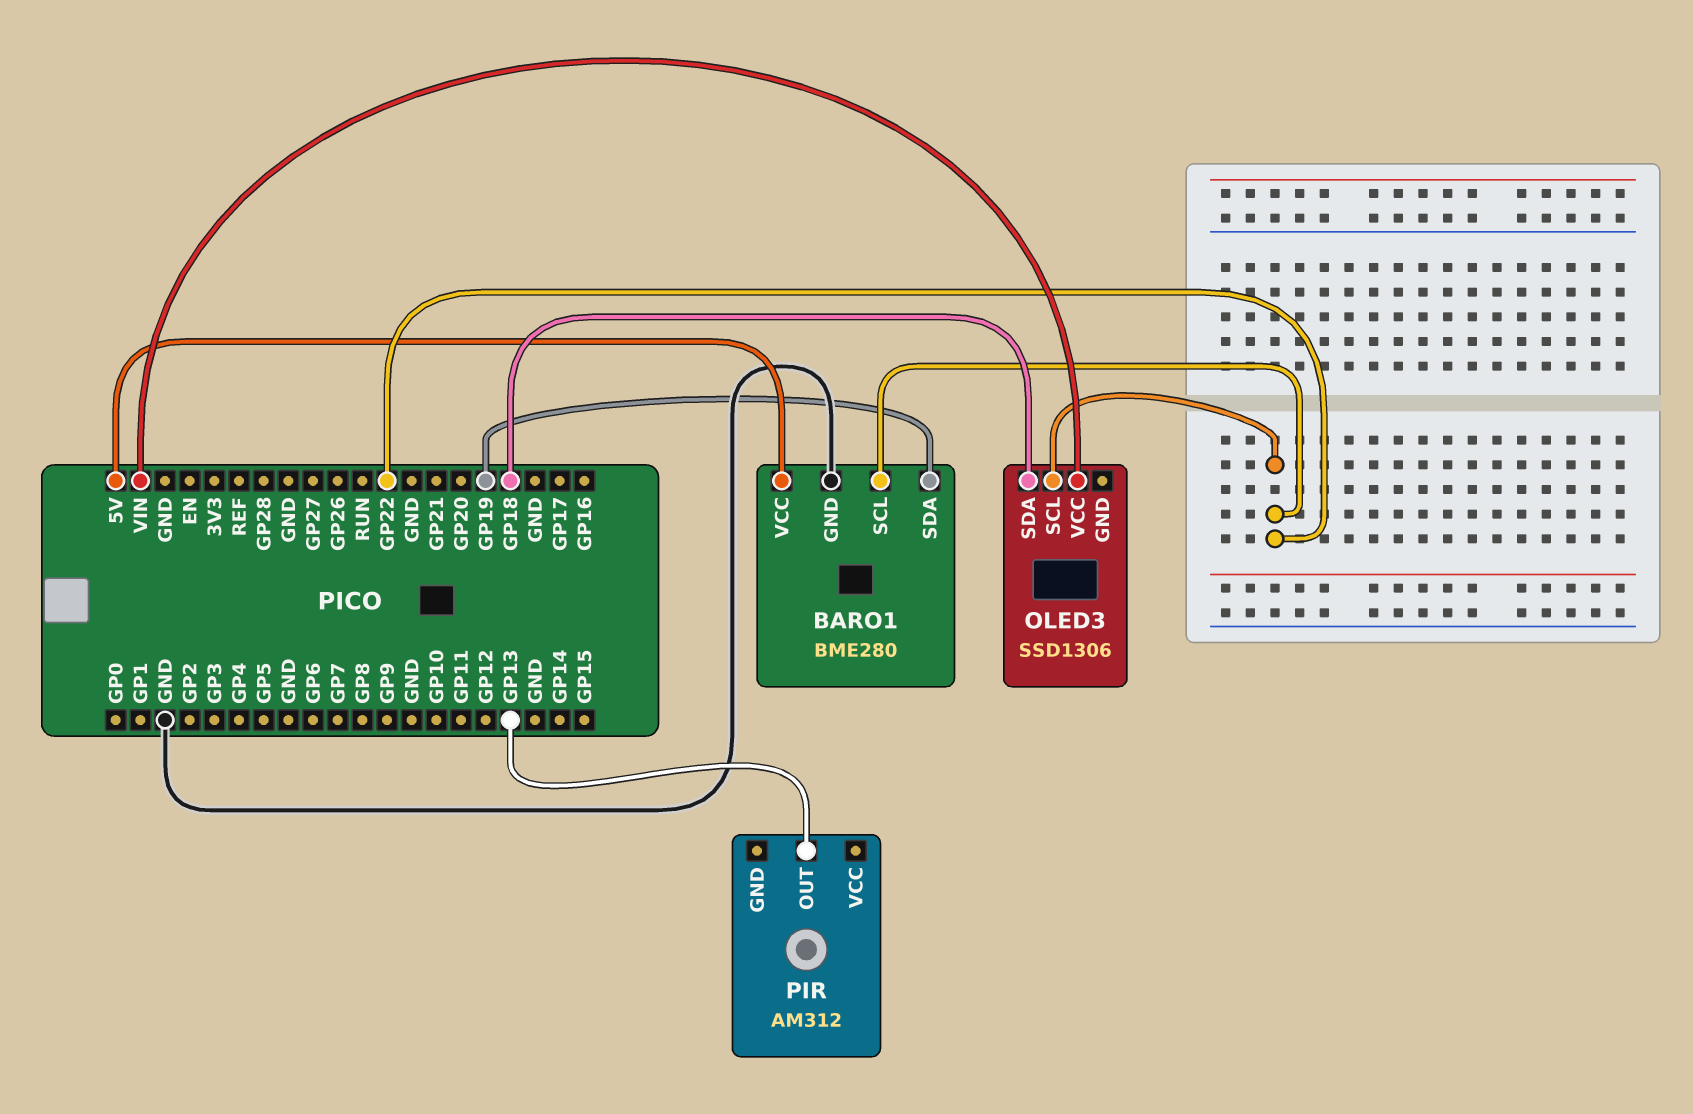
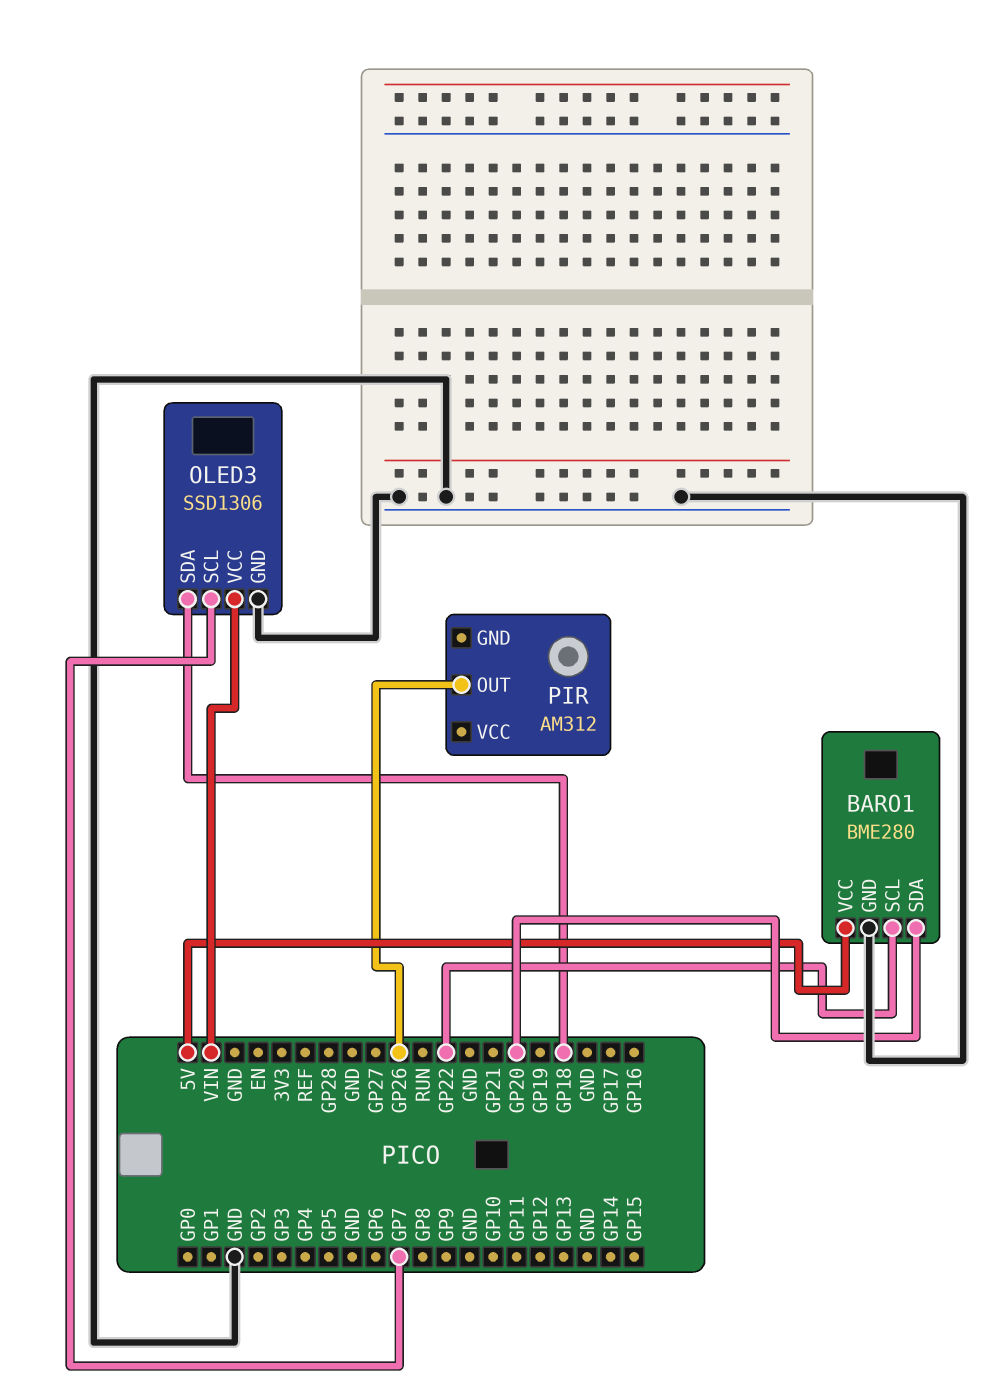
BARO1 pin SDA: GP19 -> GP20
OLED3 pin GND: none -> GND
OLED3 pin SCL: GP22 -> GP7
PIR pin OUT: GP13 -> GP26

